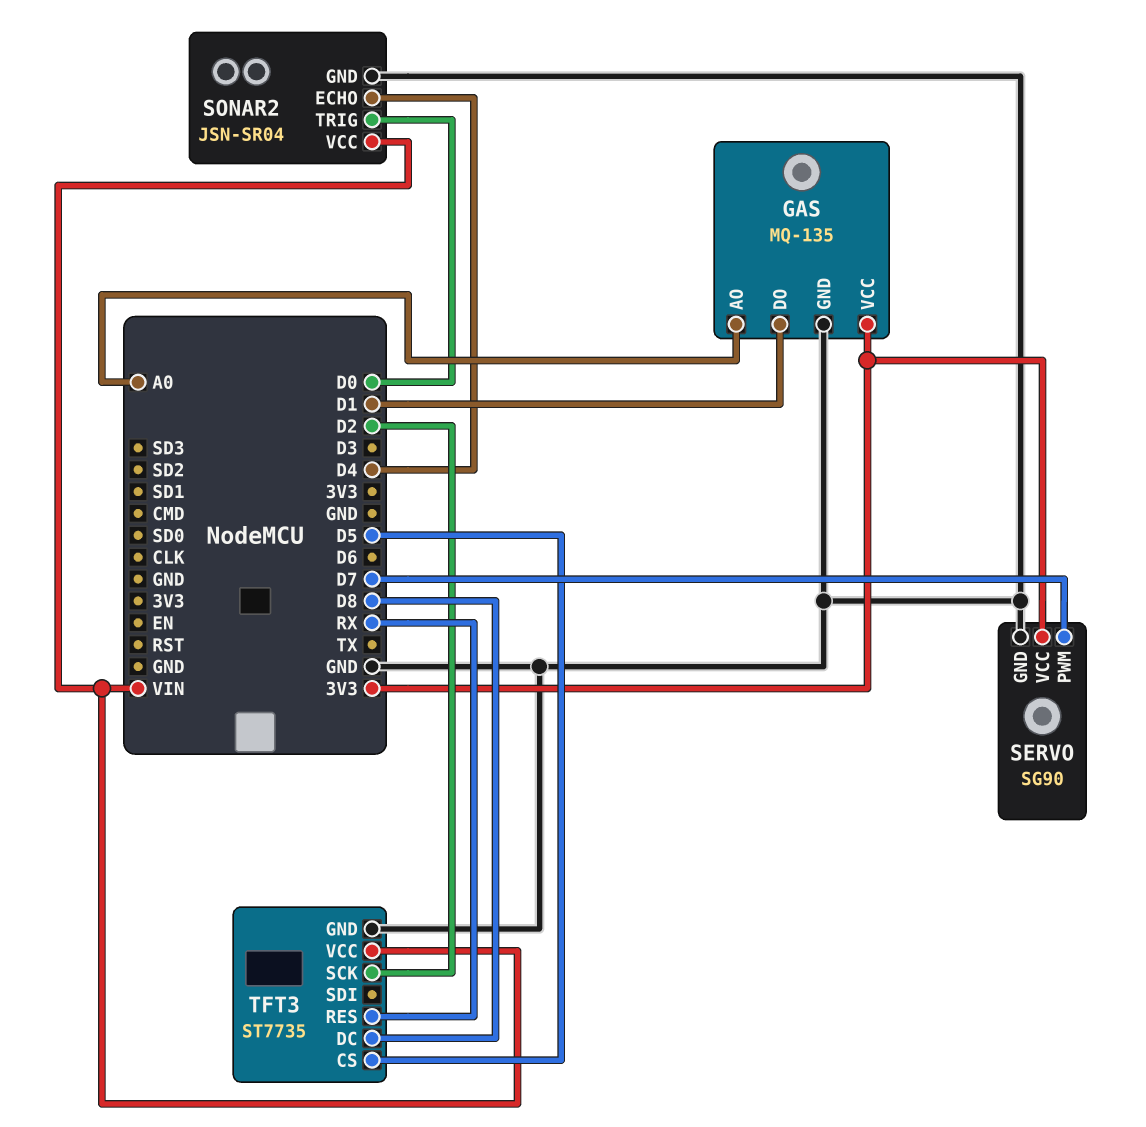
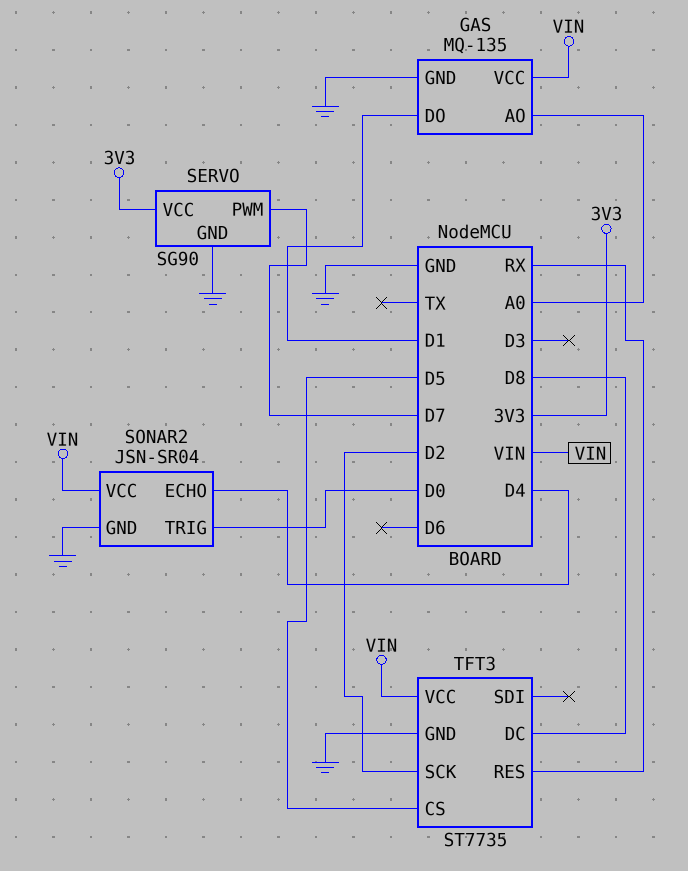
GAS pin VCC: 3V3 -> VIN

